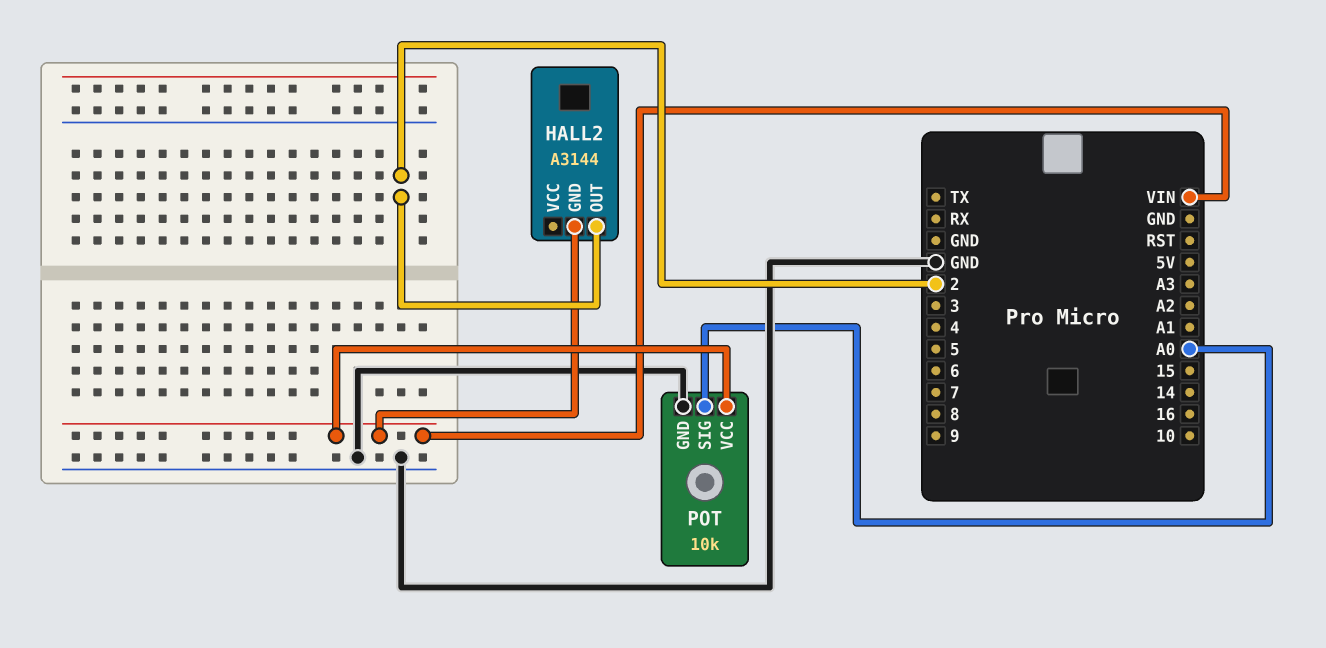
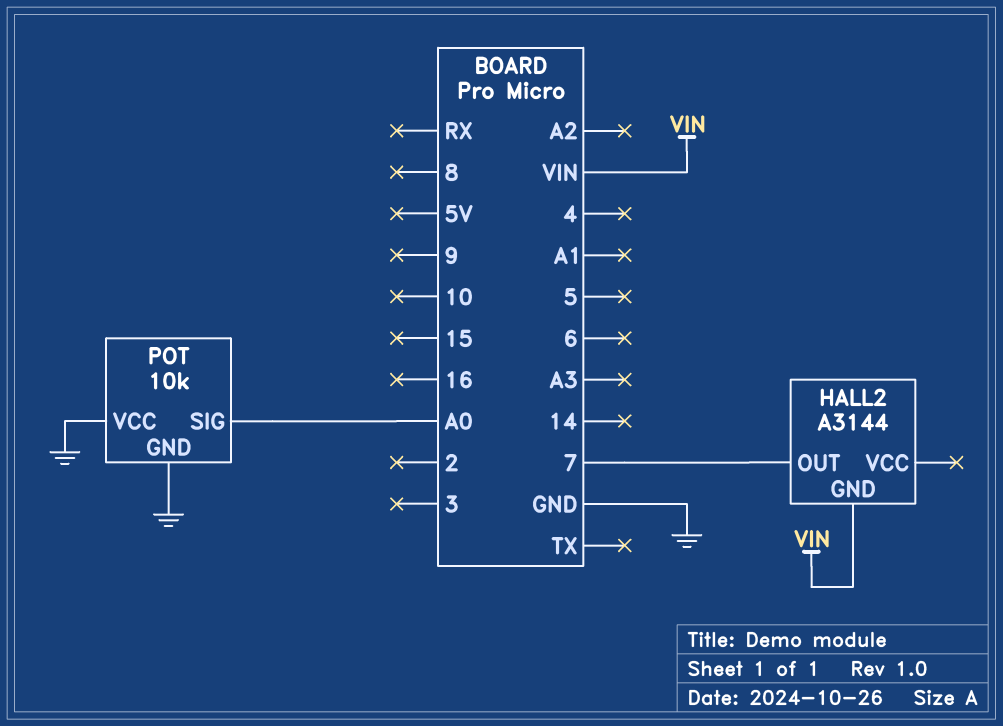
HALL2 pin OUT: 2 -> 7
POT pin VCC: VIN -> GND

